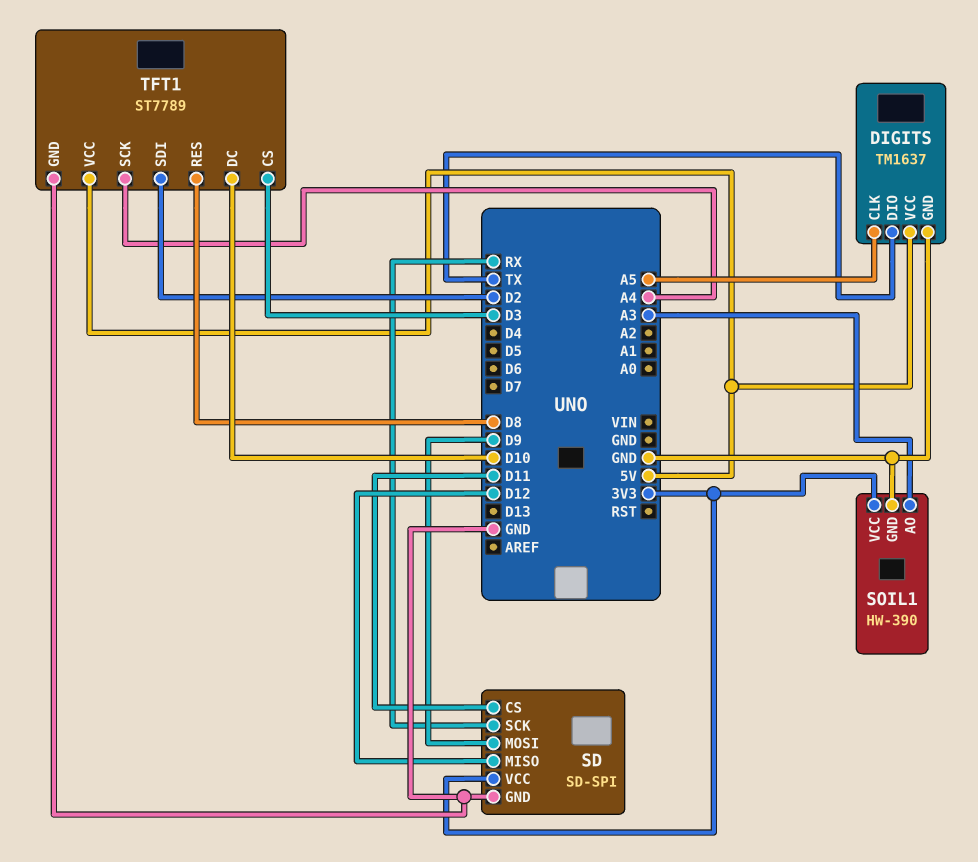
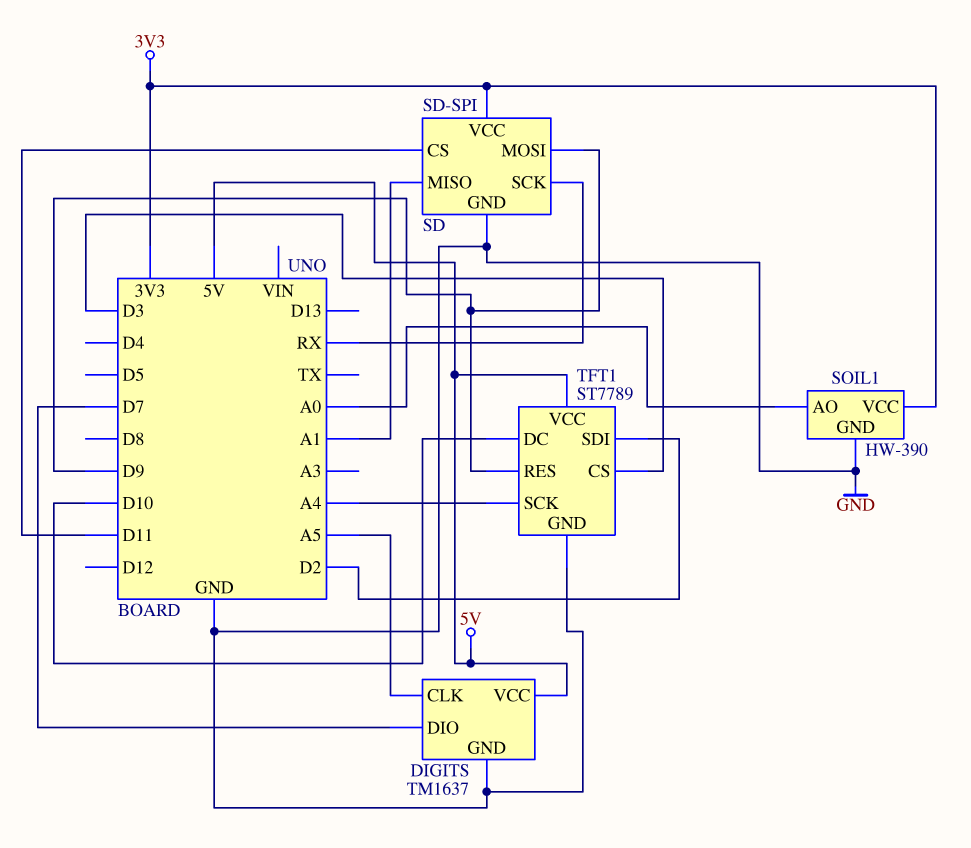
DIGITS pin DIO: TX -> D7
SD pin MISO: D12 -> A1
SOIL1 pin AO: A3 -> A0
TFT1 pin RES: D8 -> D9

